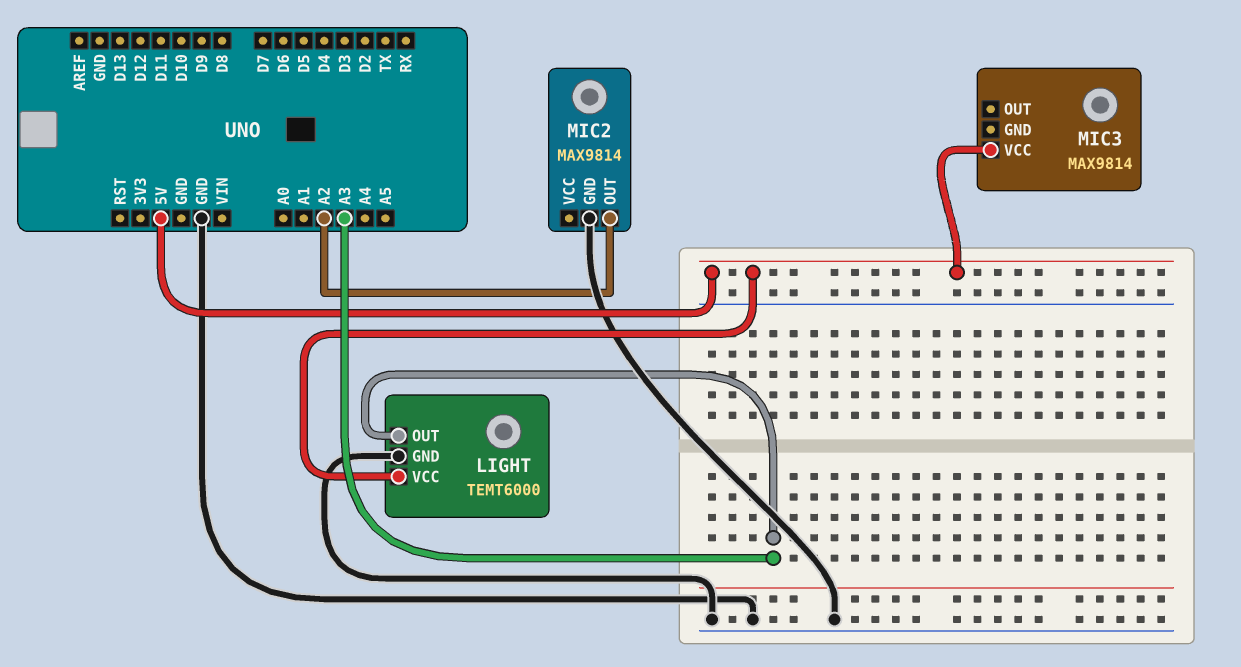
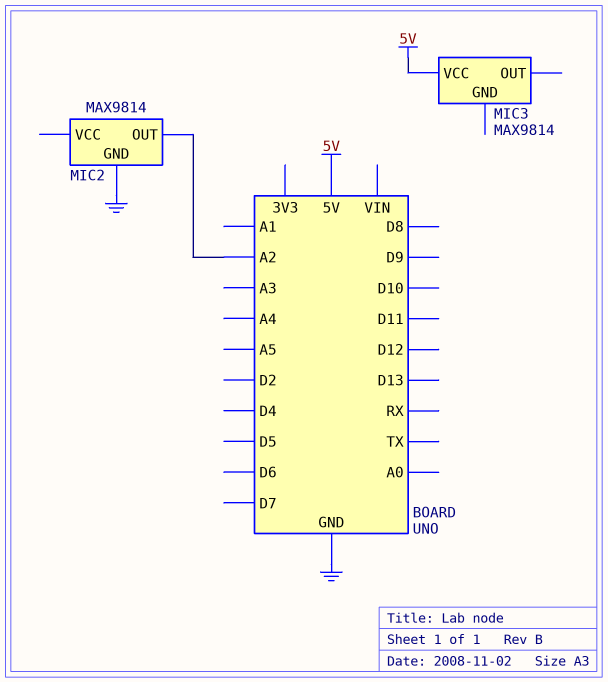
LIGHT: TEMT6000 -> none
LIGHT pin GND: GND -> none
LIGHT pin OUT: A3 -> none
LIGHT pin VCC: 5V -> none

